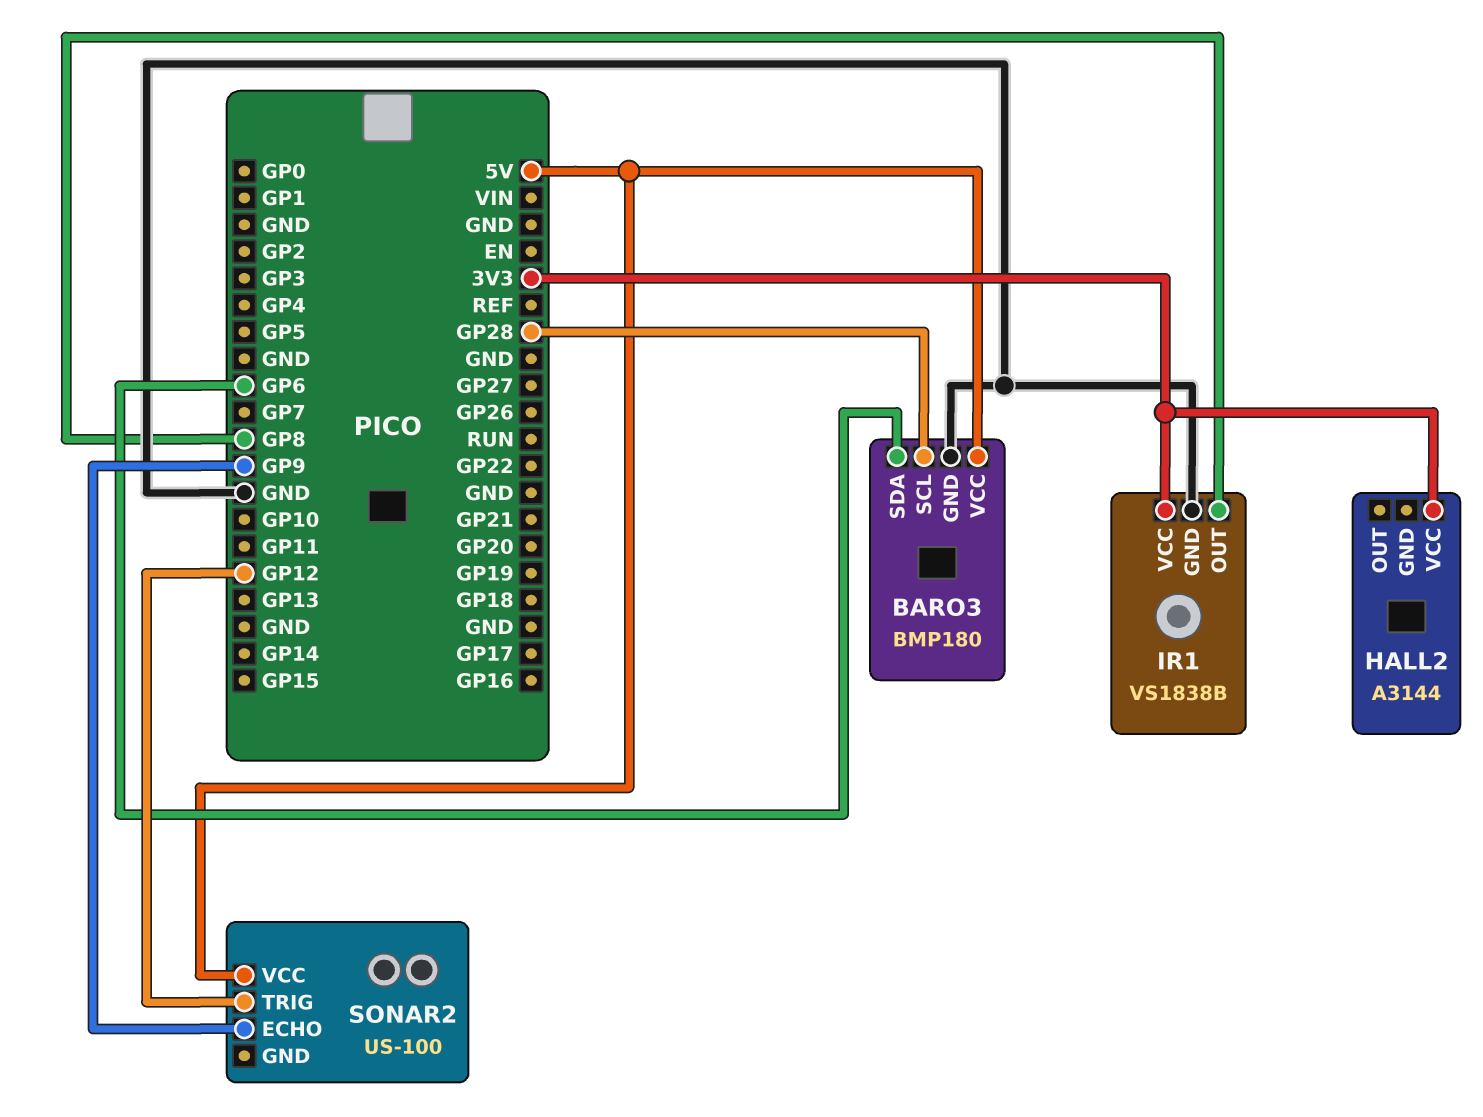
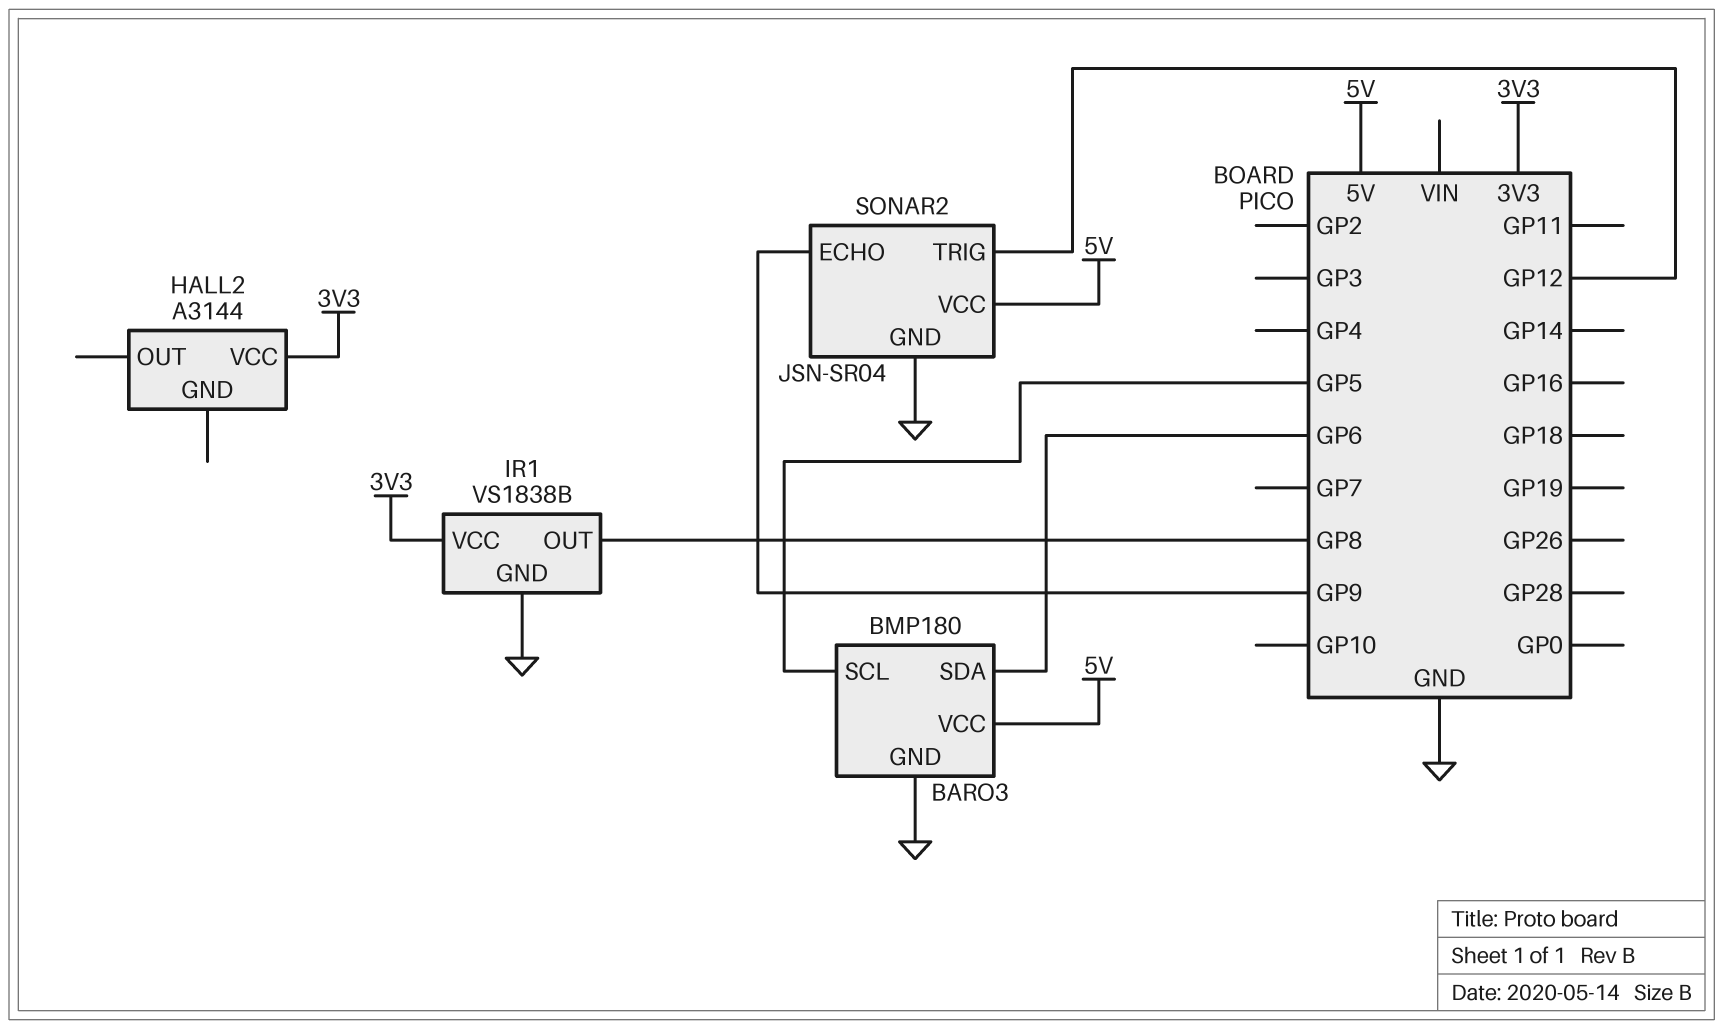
BARO3 pin SCL: GP28 -> GP5
SONAR2: US-100 -> JSN-SR04
SONAR2 pin GND: none -> GND

